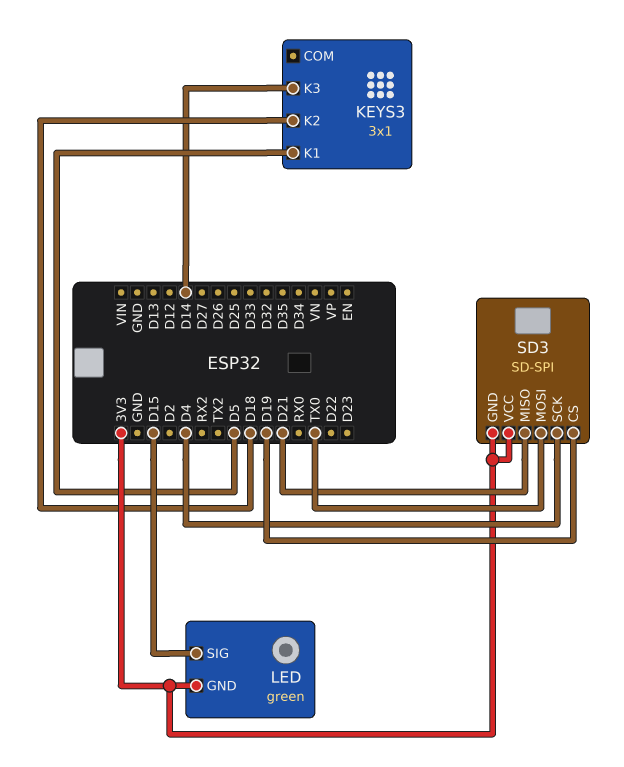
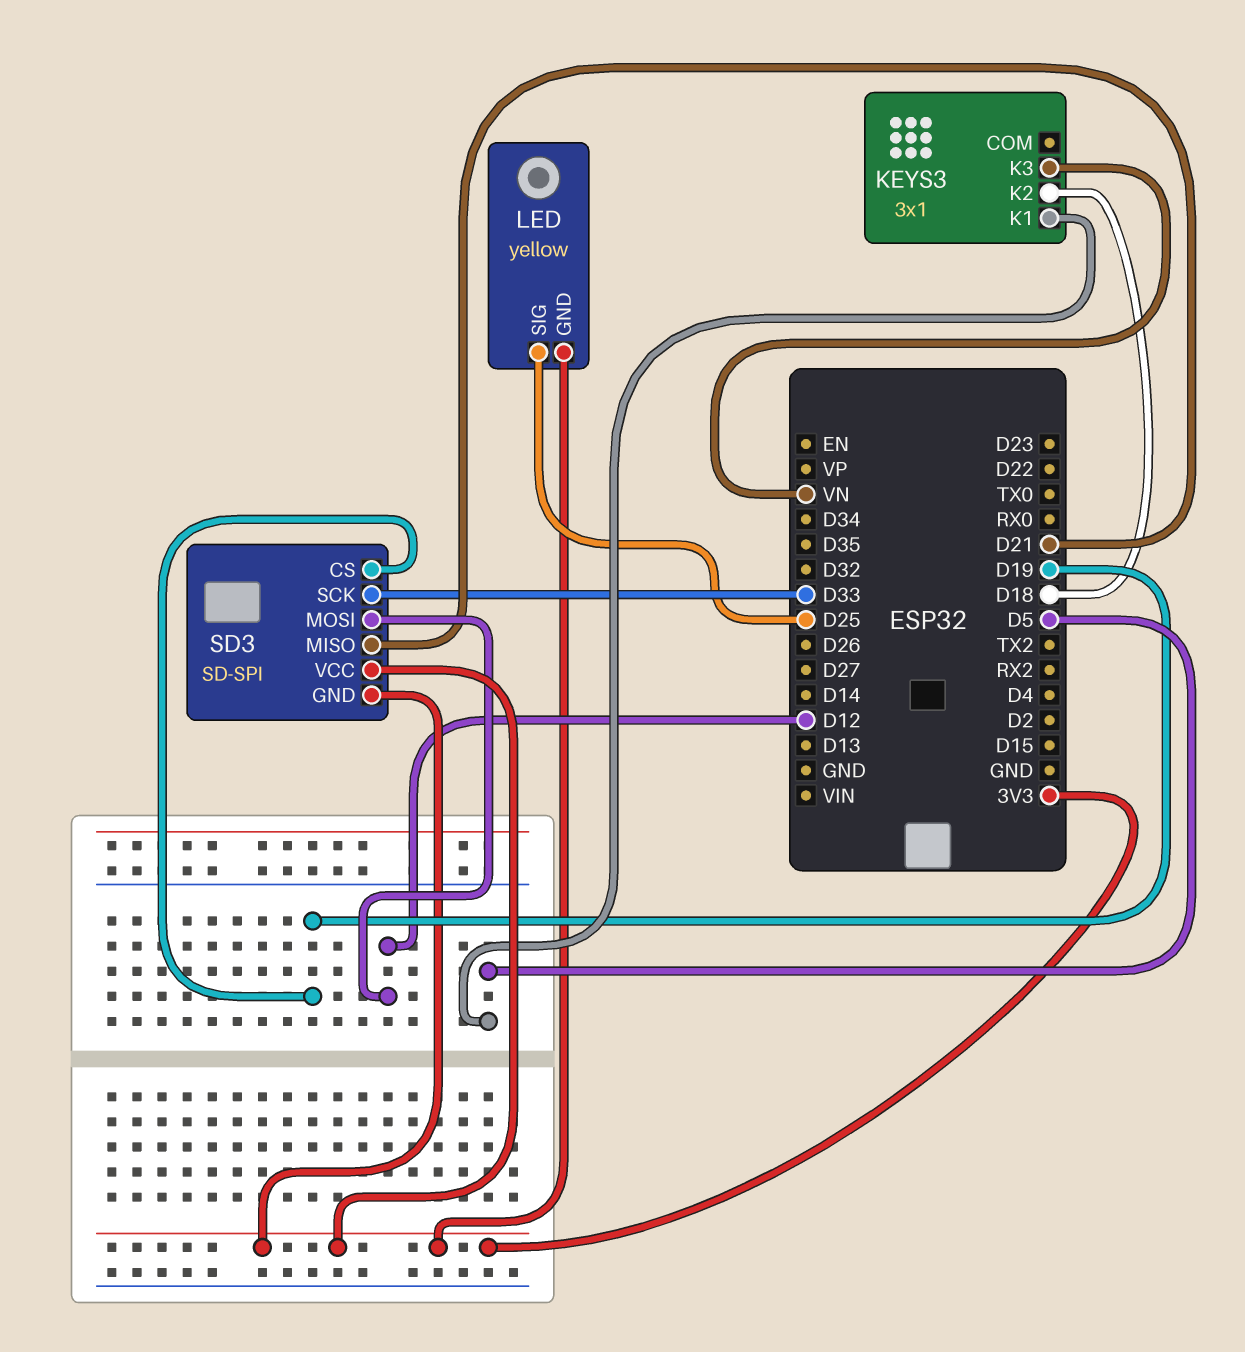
KEYS3 pin K3: D14 -> VN
LED: green -> yellow
LED pin SIG: D15 -> D25
SD3 pin MOSI: TX0 -> D12
SD3 pin SCK: D4 -> D33

